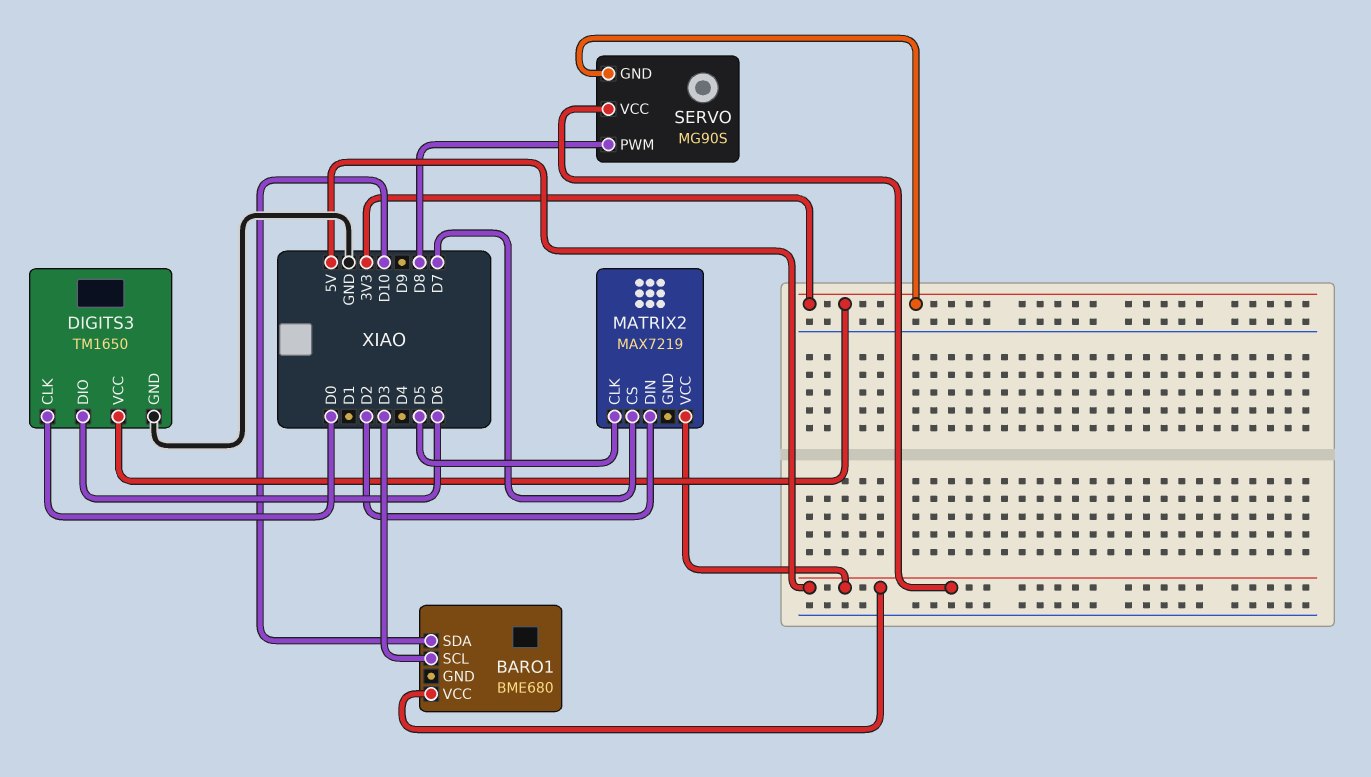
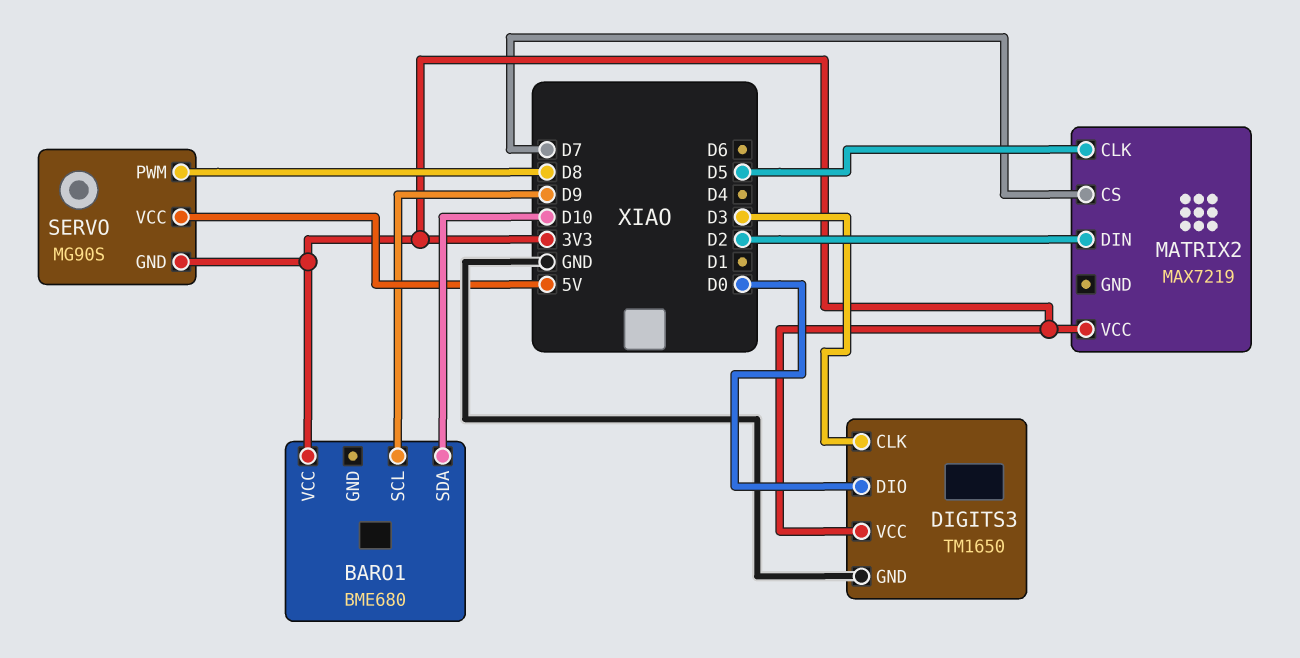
BARO1 pin SCL: D3 -> D9
BARO1 pin VCC: 5V -> 3V3
DIGITS3 pin CLK: D0 -> D3
DIGITS3 pin DIO: D6 -> D0
MATRIX2 pin VCC: 5V -> 3V3

